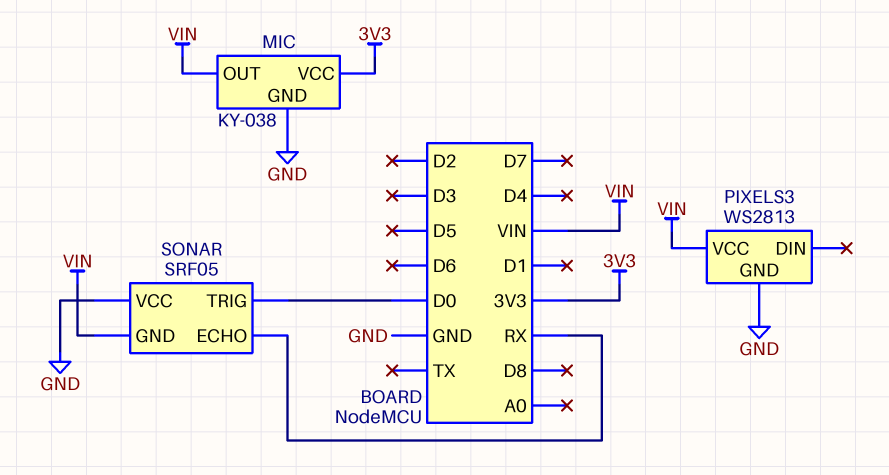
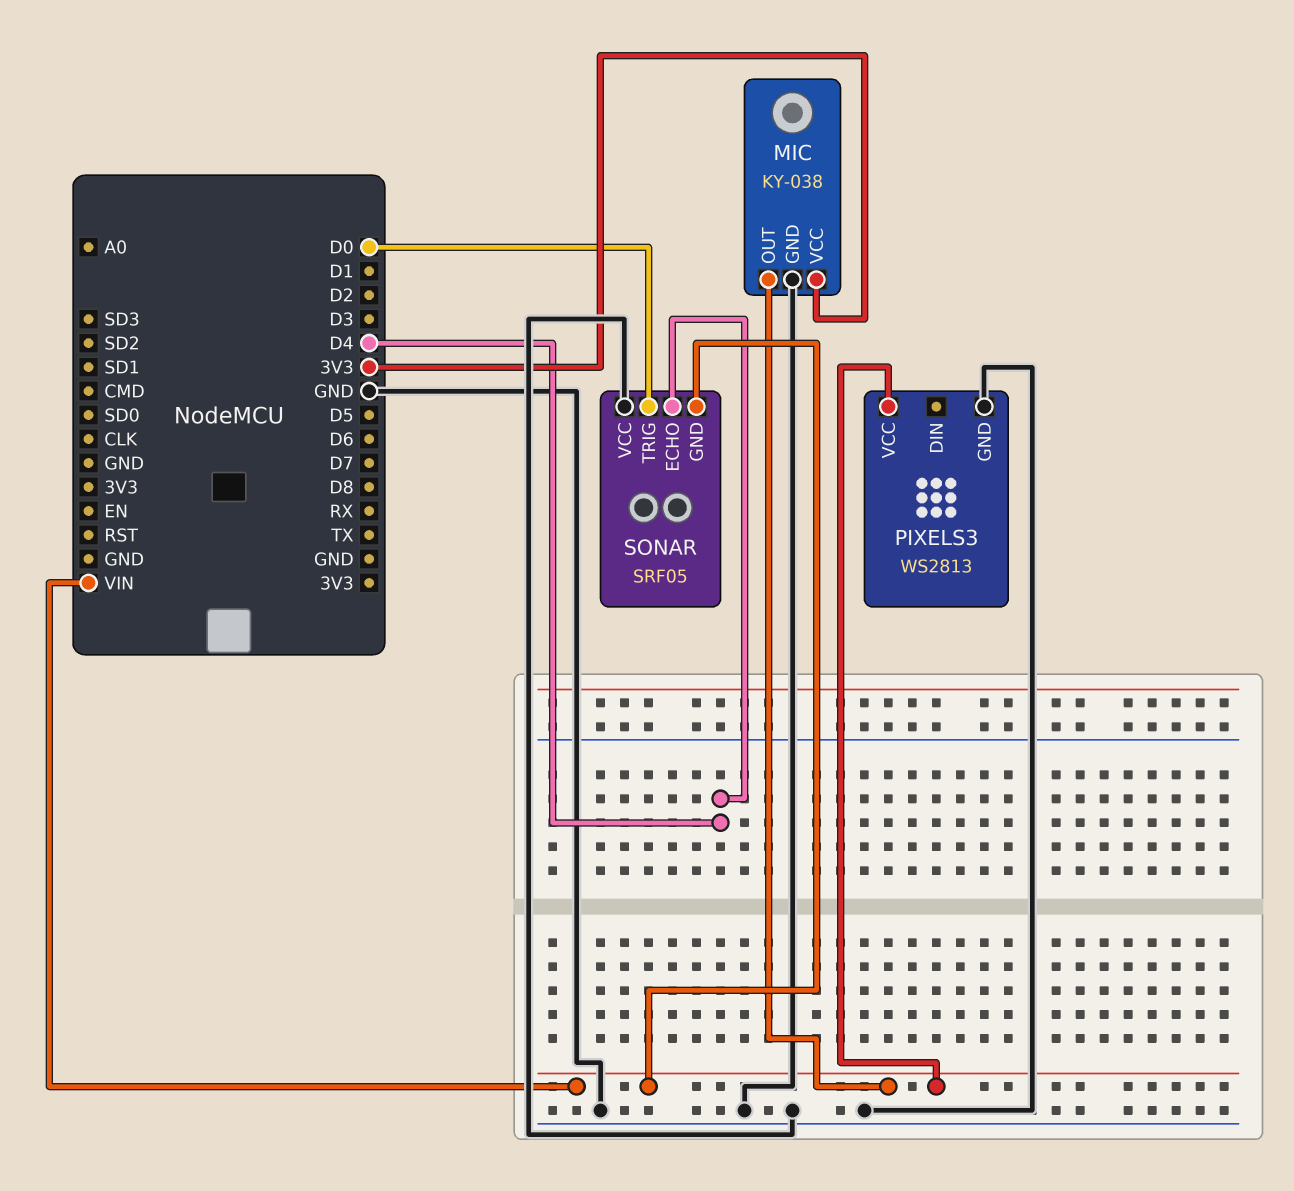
SONAR pin ECHO: RX -> D4

